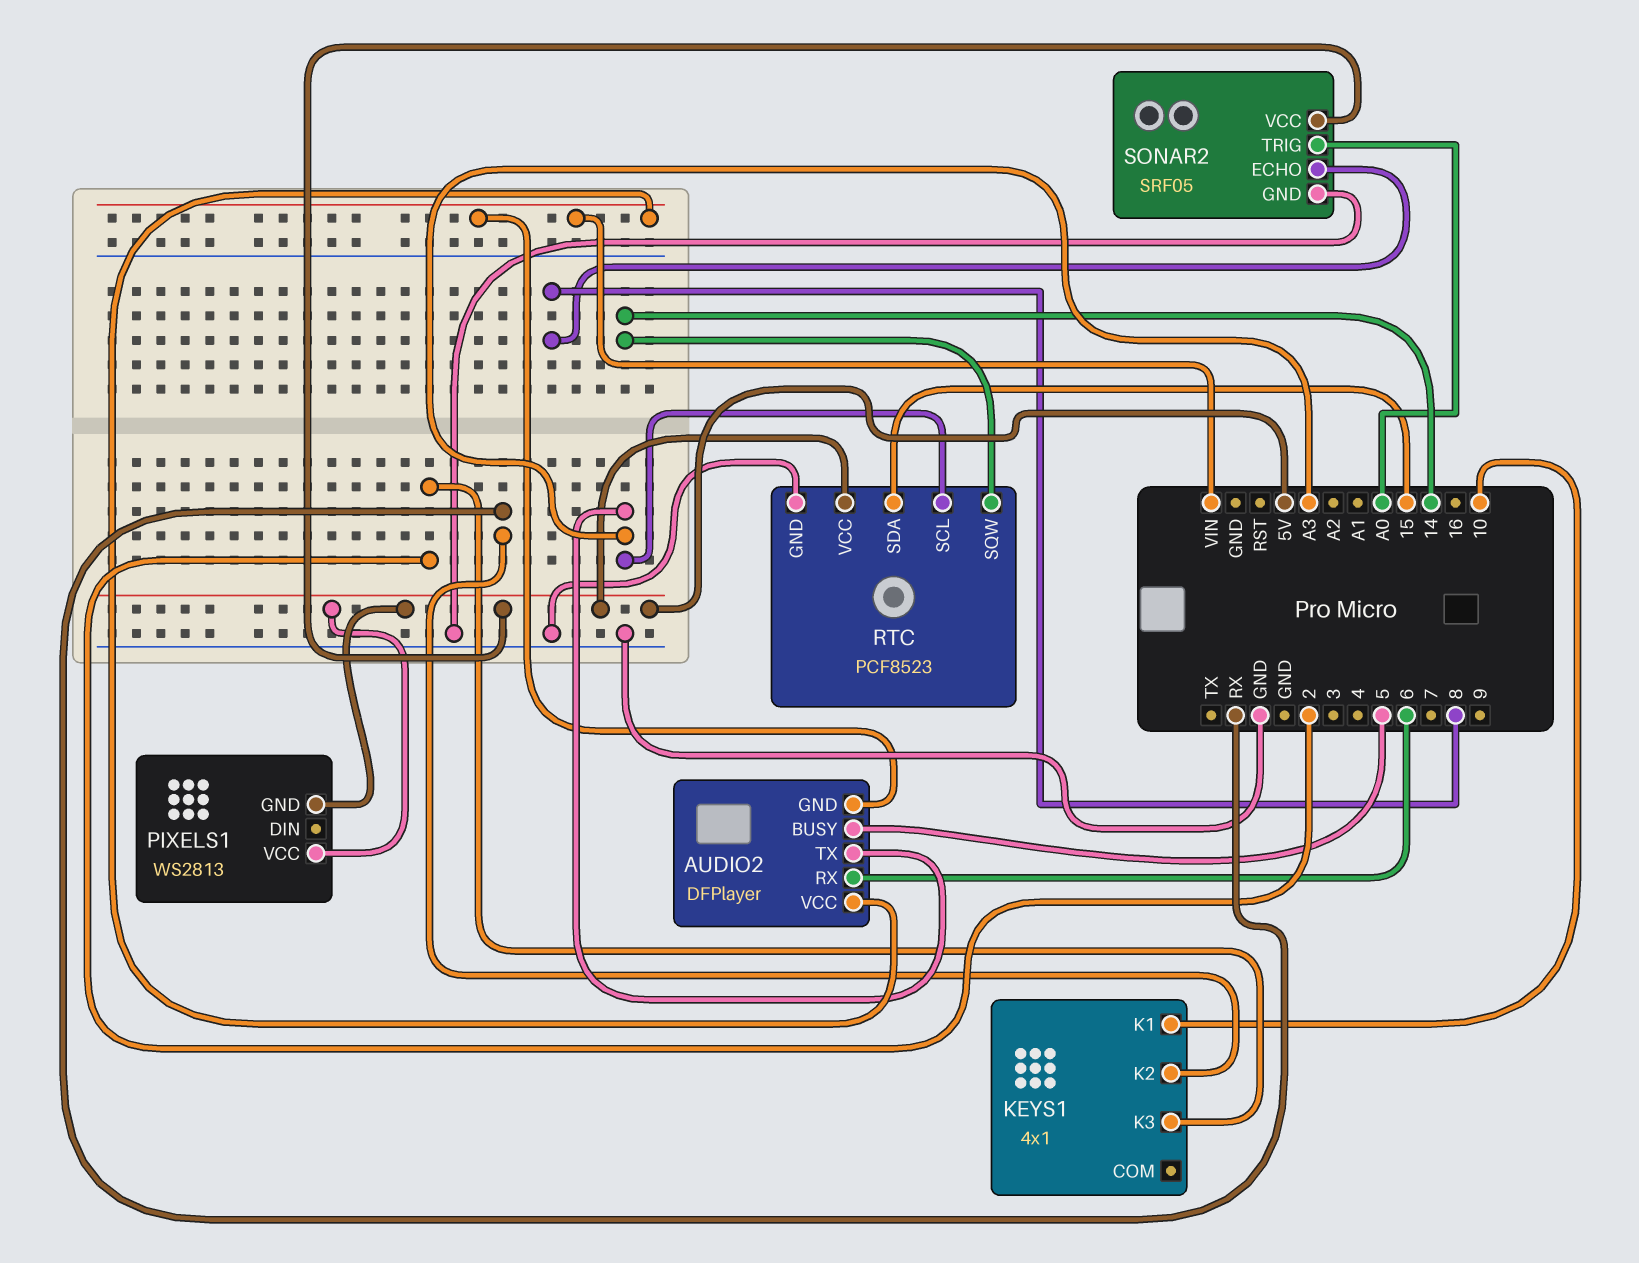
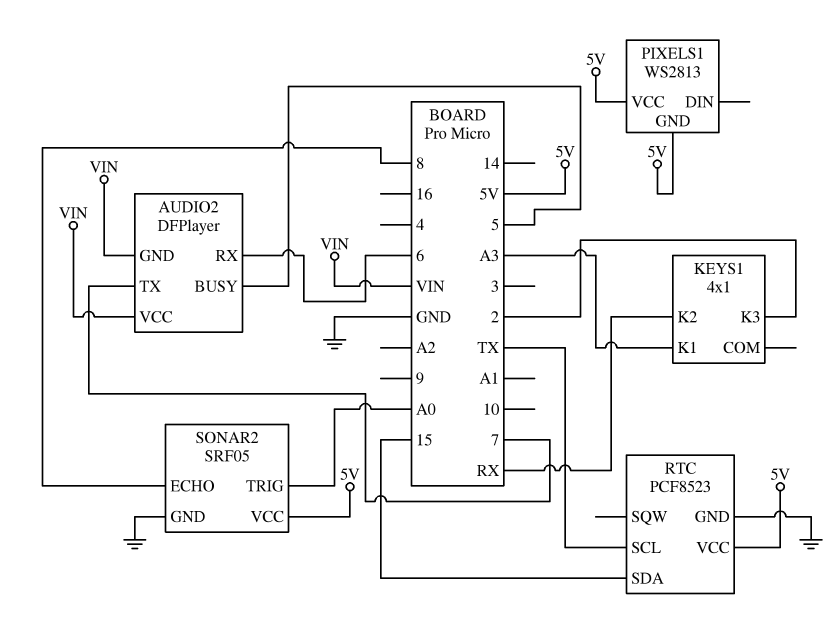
AUDIO2 pin TX: A3 -> 7
KEYS1 pin K1: 10 -> A3
RTC pin SCL: A3 -> TX
RTC pin SQW: 14 -> none

